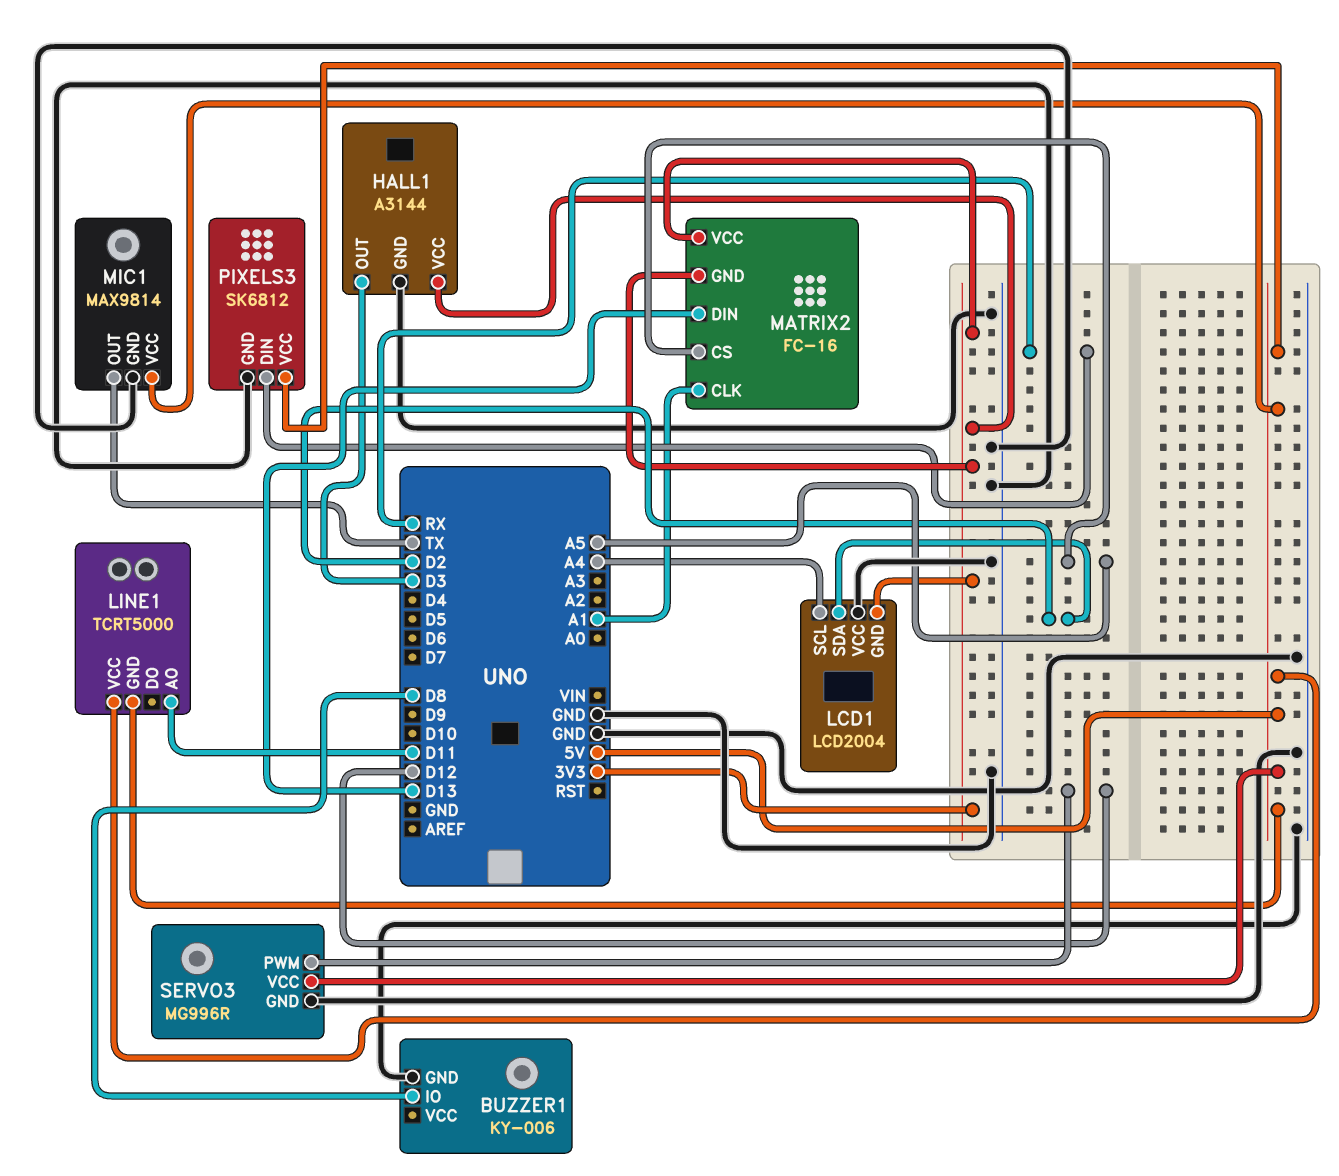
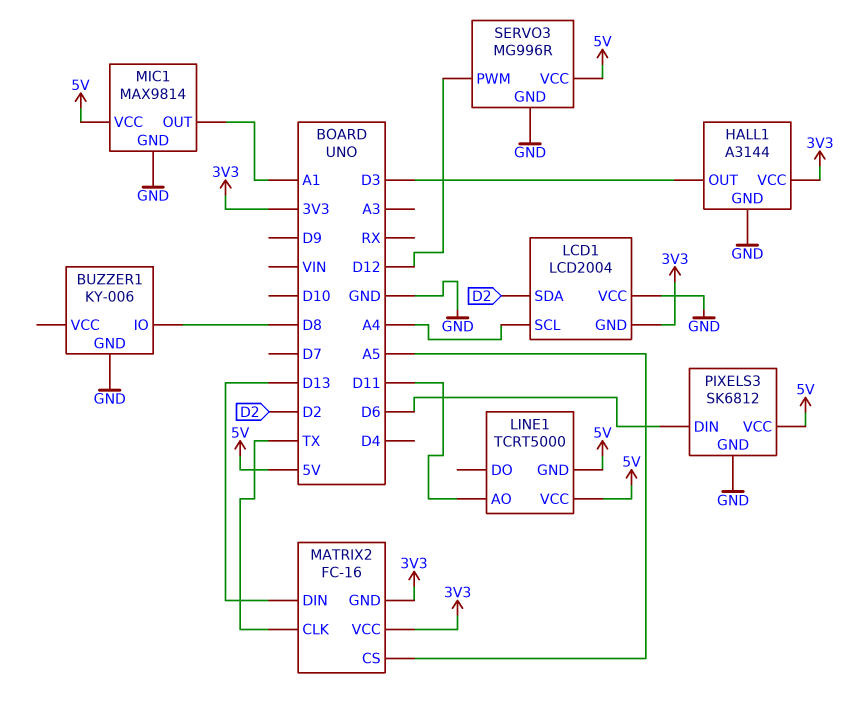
MATRIX2 pin CLK: A1 -> TX
MIC1 pin OUT: TX -> A1
PIXELS3 pin DIN: RX -> D6

